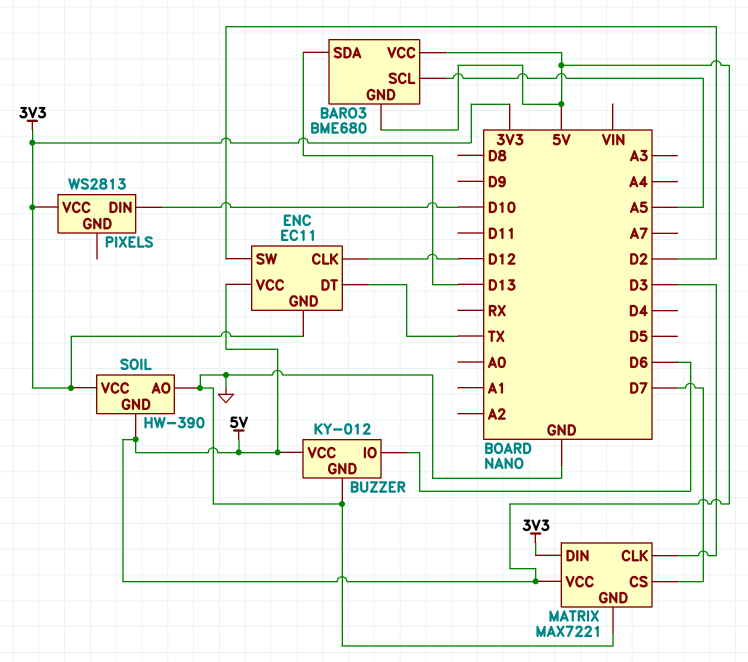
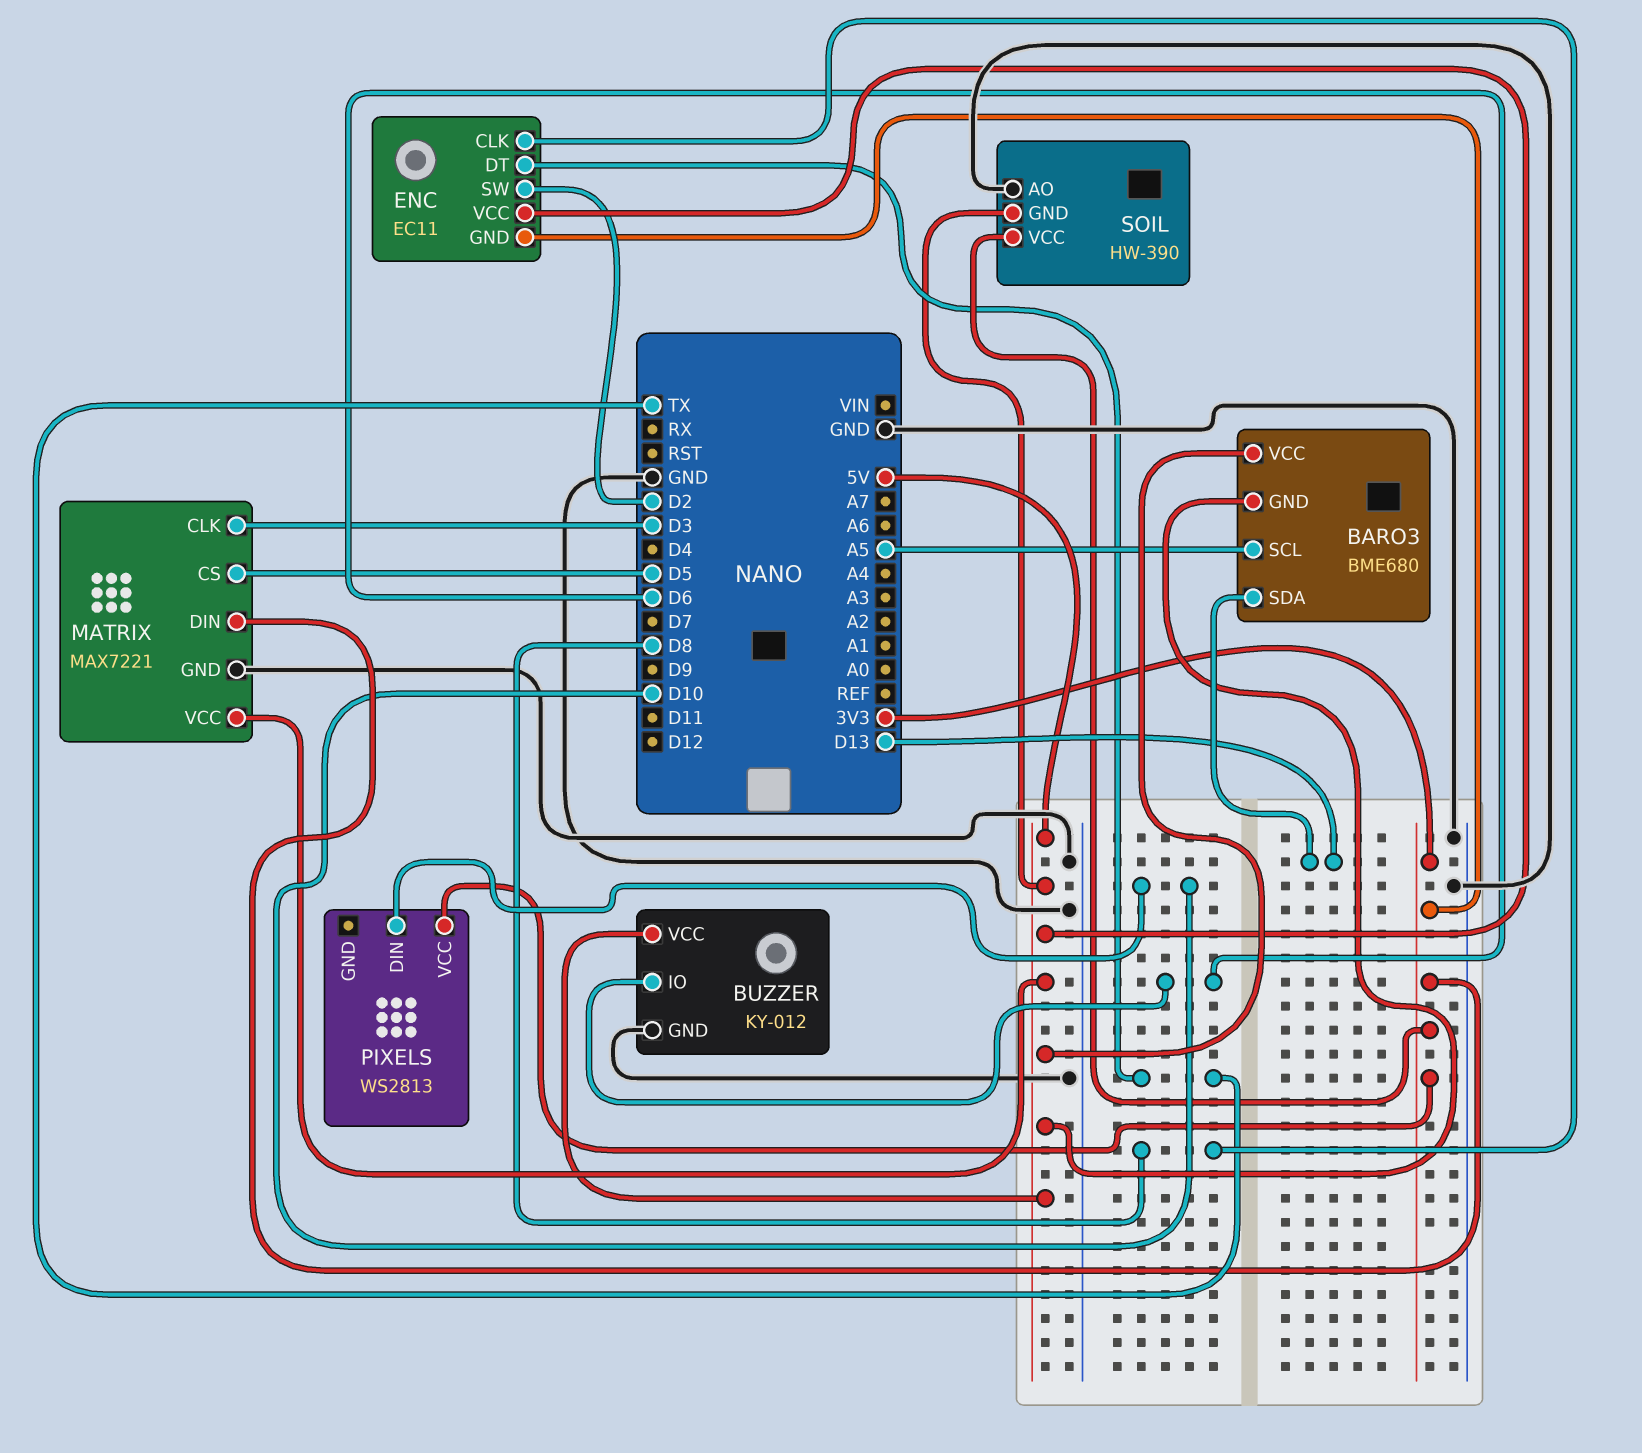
ENC pin CLK: D12 -> D8
MATRIX pin CS: D7 -> D5

